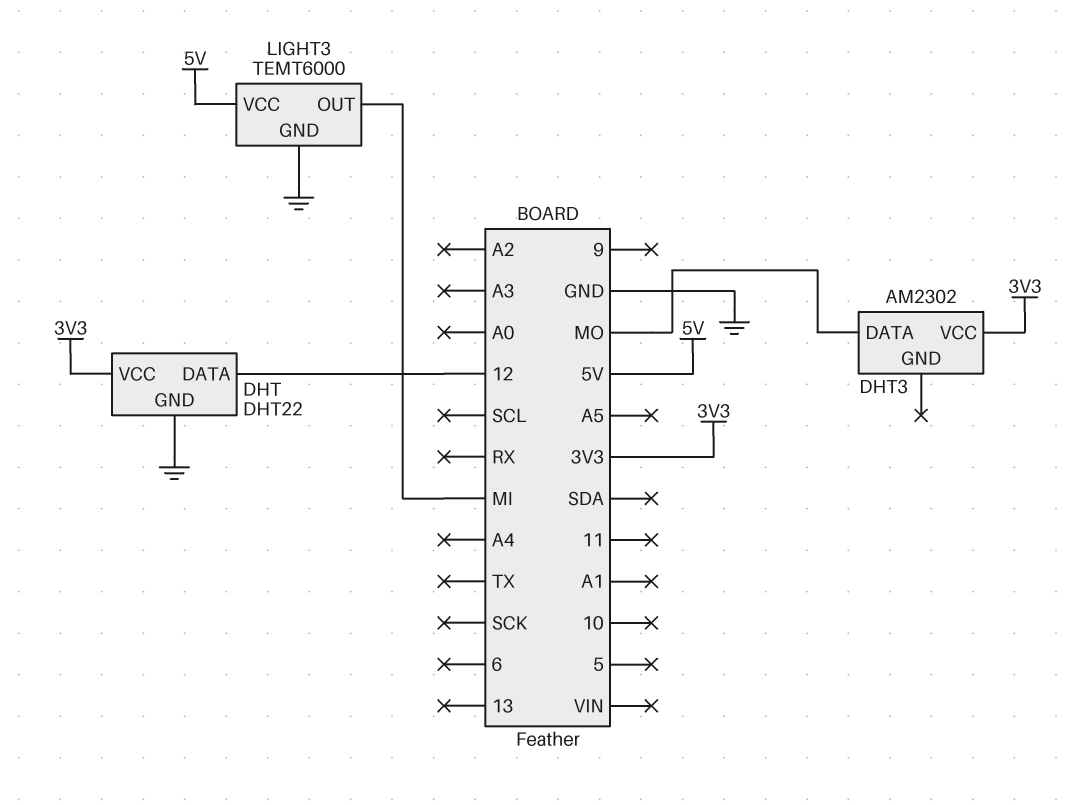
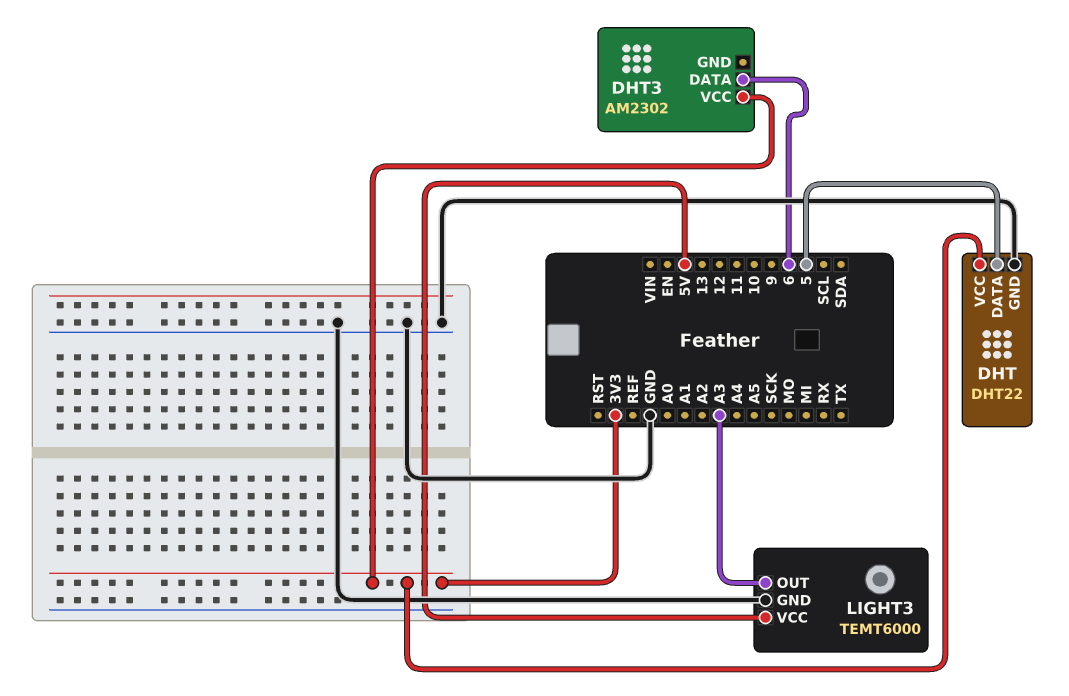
DHT pin DATA: 12 -> 5
DHT3 pin DATA: MO -> 6
LIGHT3 pin OUT: MI -> A3

